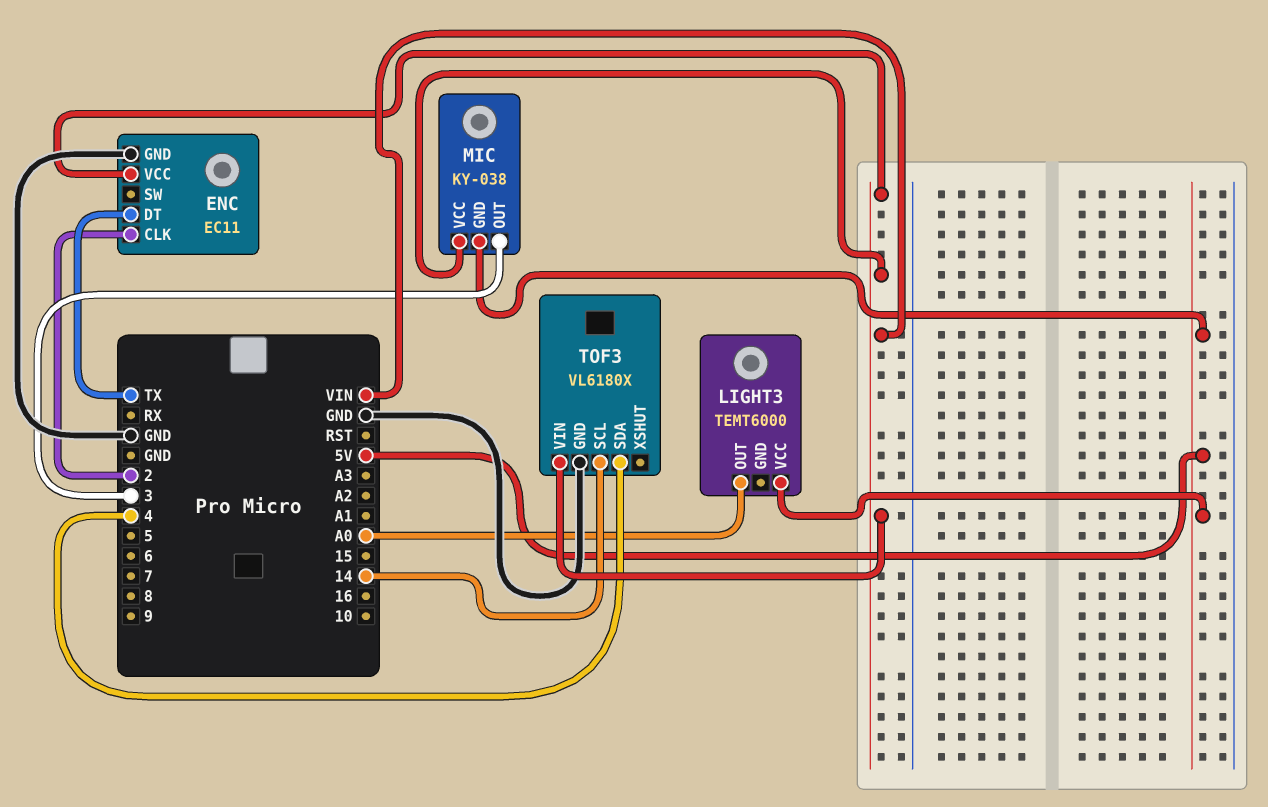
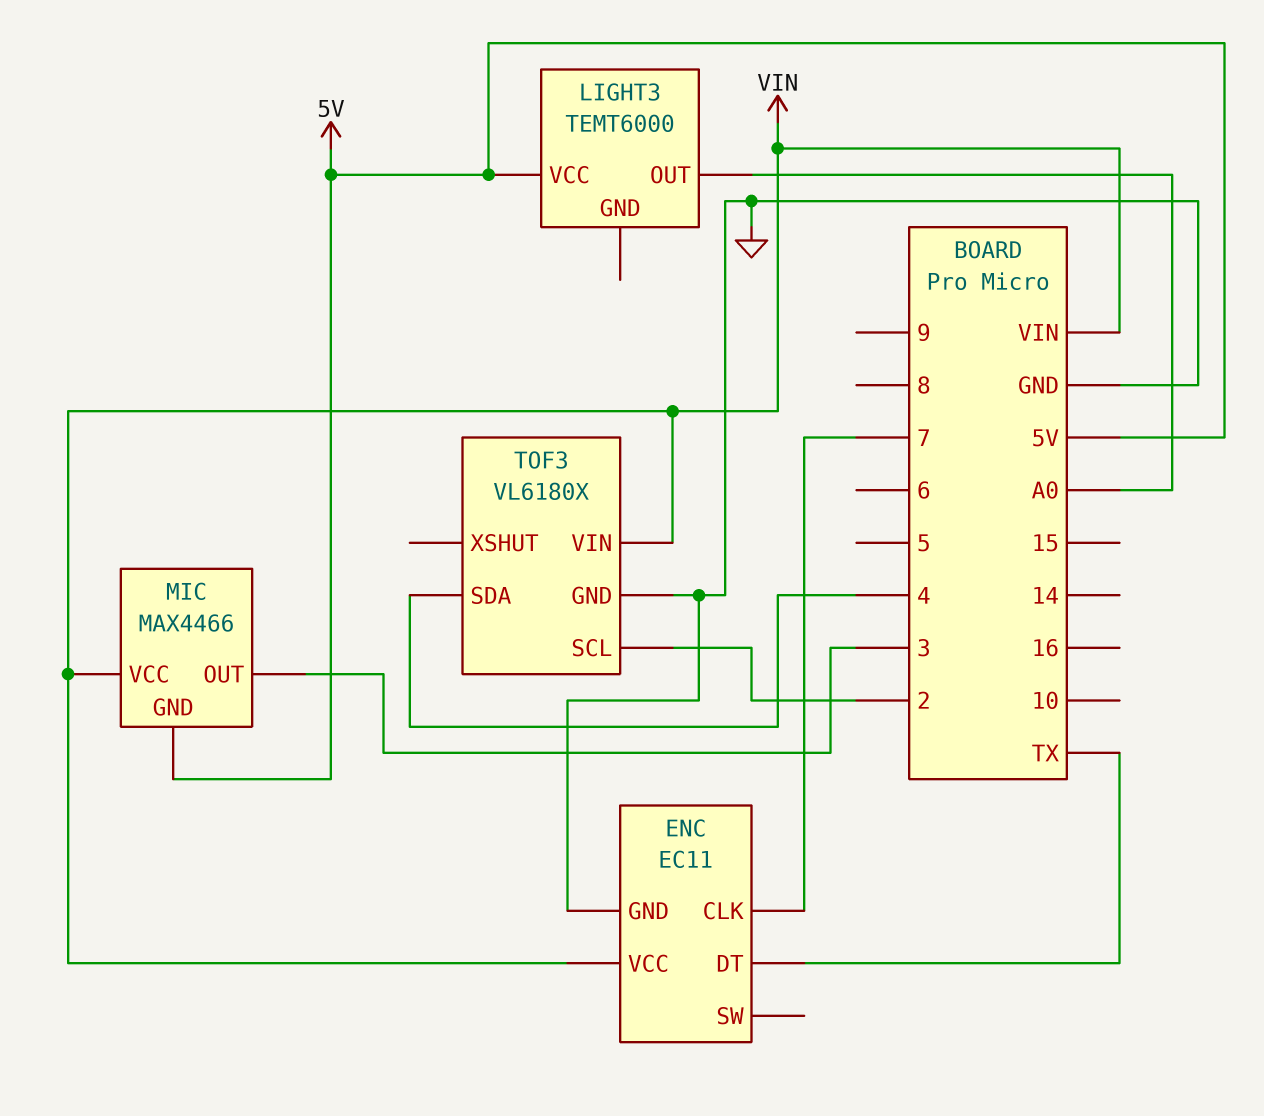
ENC pin CLK: 2 -> 7
MIC: KY-038 -> MAX4466
TOF3 pin SCL: 14 -> 2

